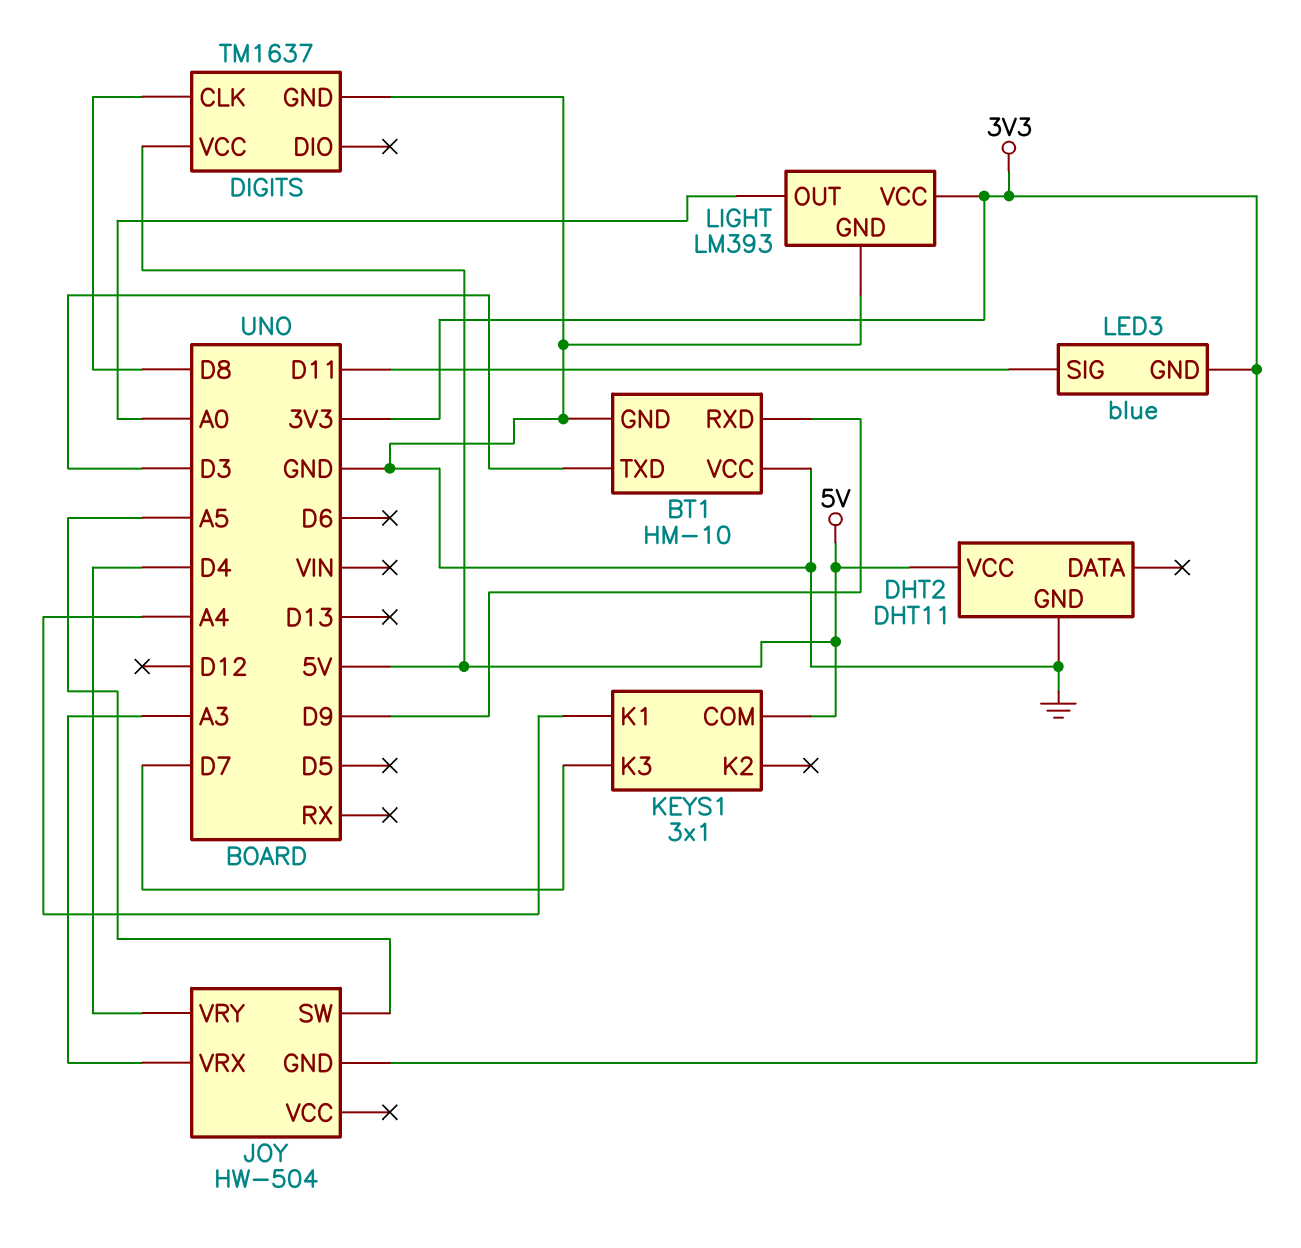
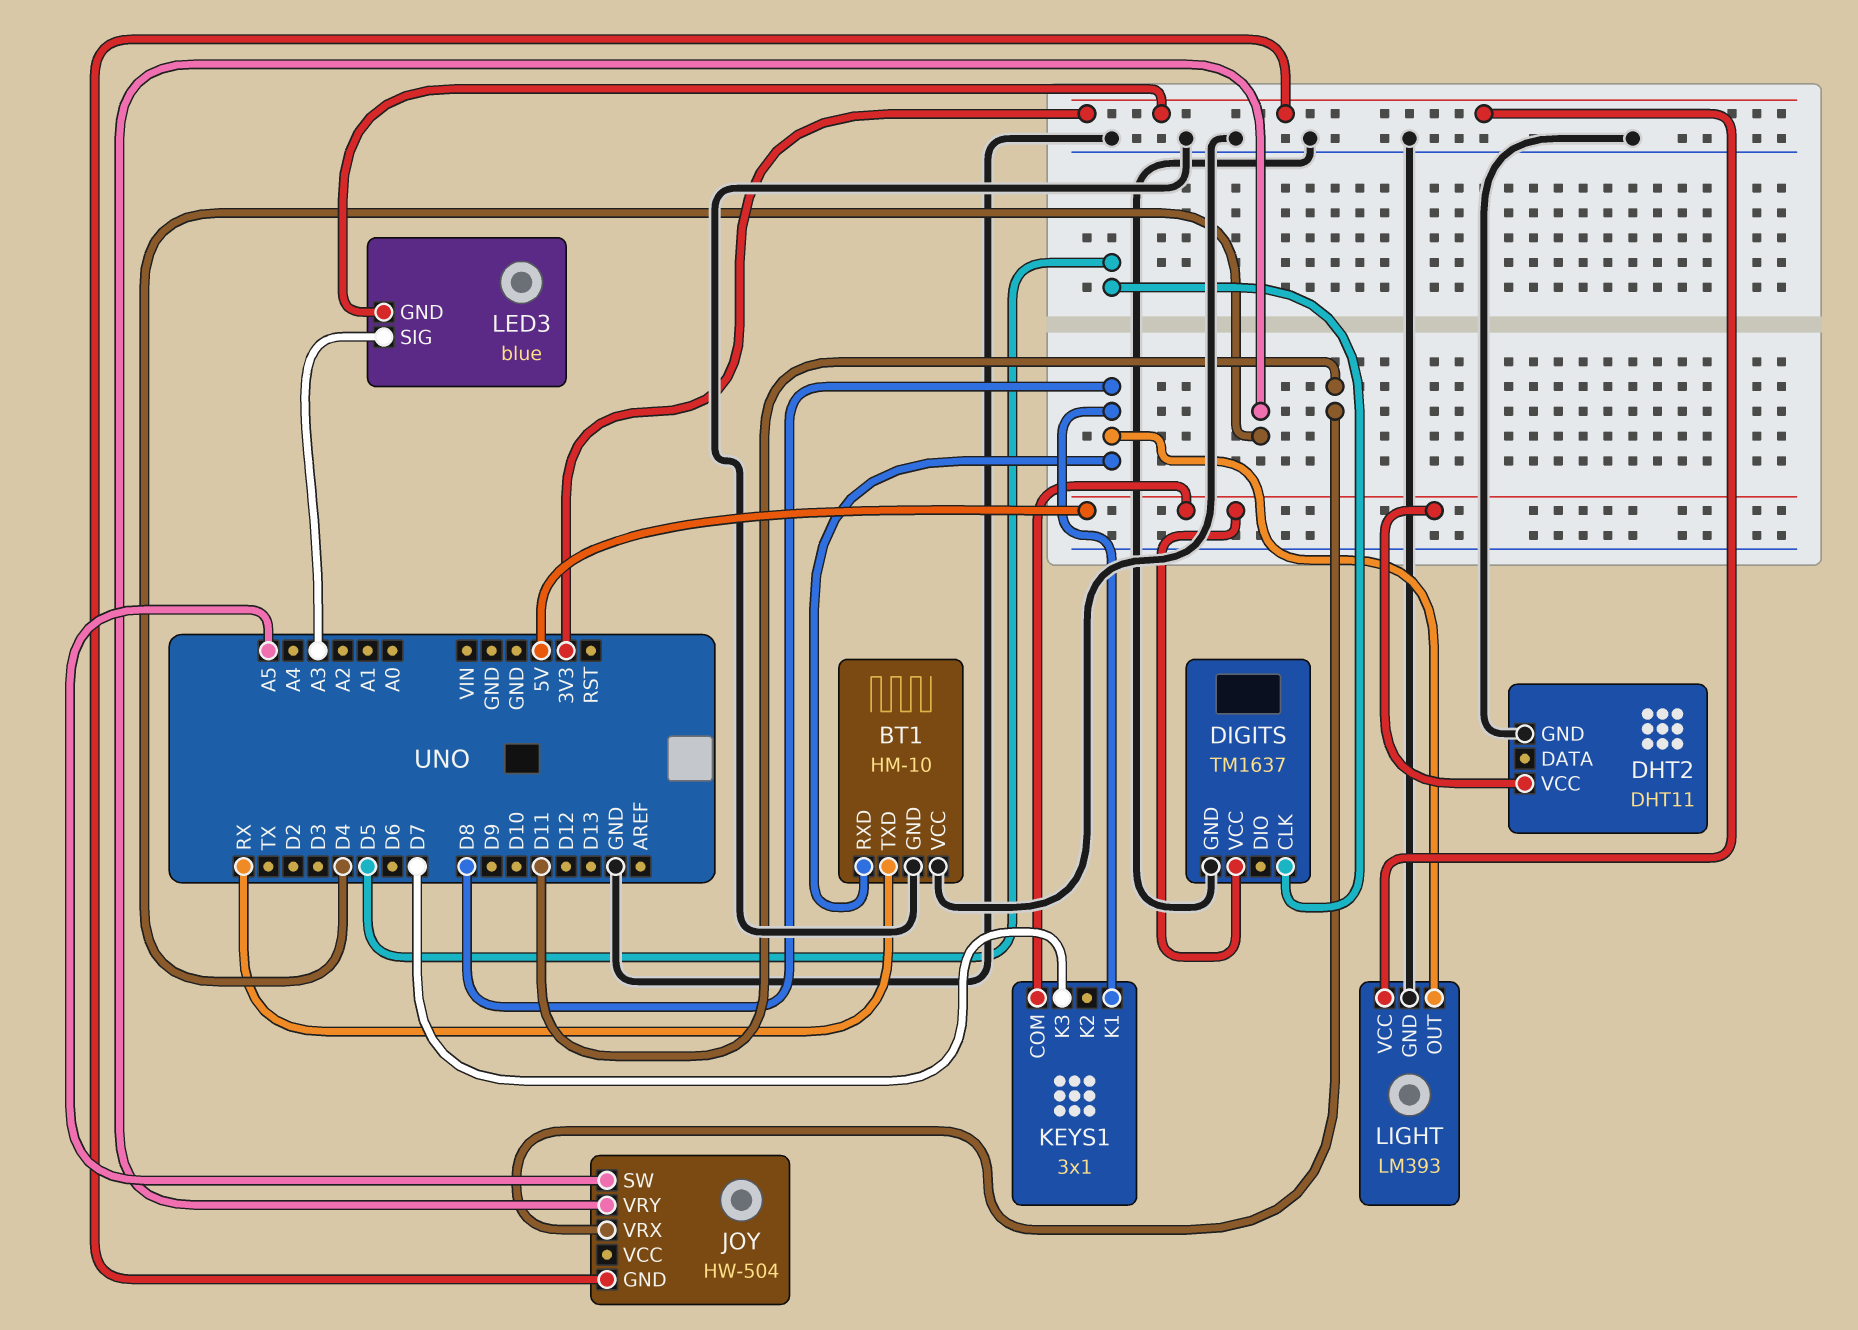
BT1 pin RXD: D9 -> D8
BT1 pin TXD: D3 -> RX
DIGITS pin CLK: D8 -> D5
JOY pin VRX: A3 -> D11
KEYS1 pin K1: A4 -> D8
LED3 pin SIG: D11 -> A3
LIGHT pin OUT: A0 -> D8

